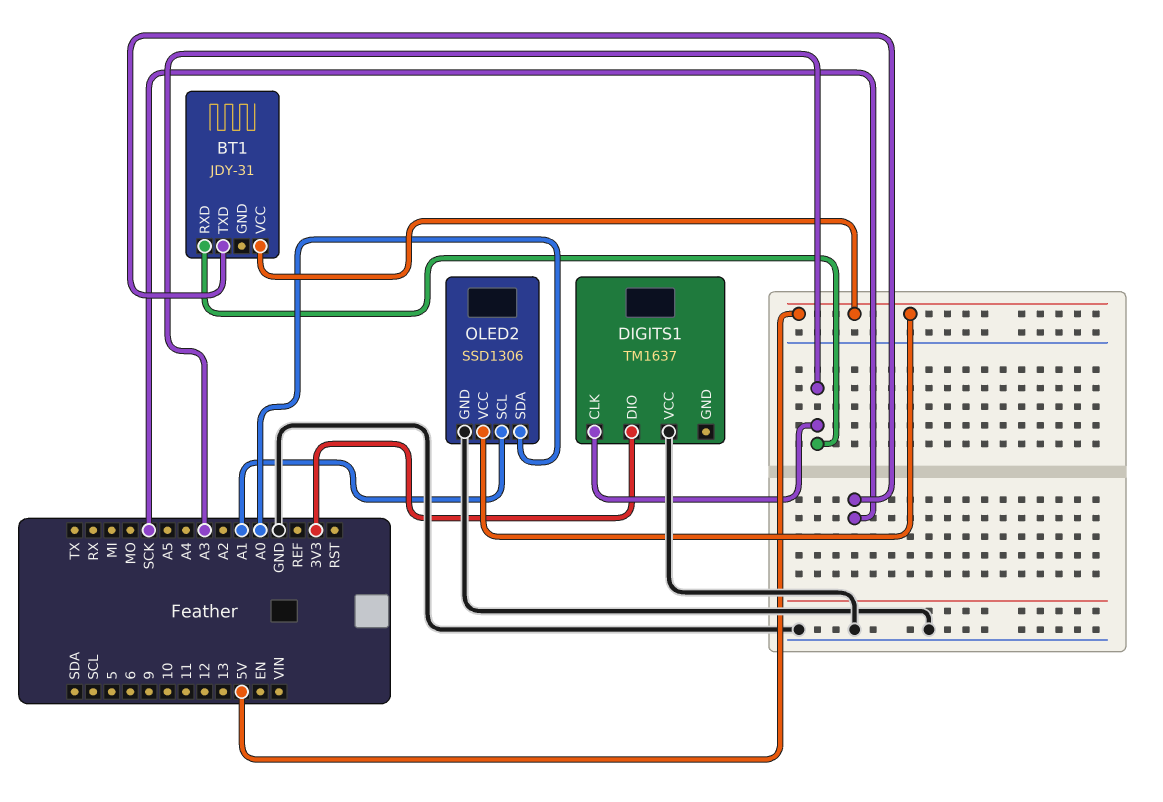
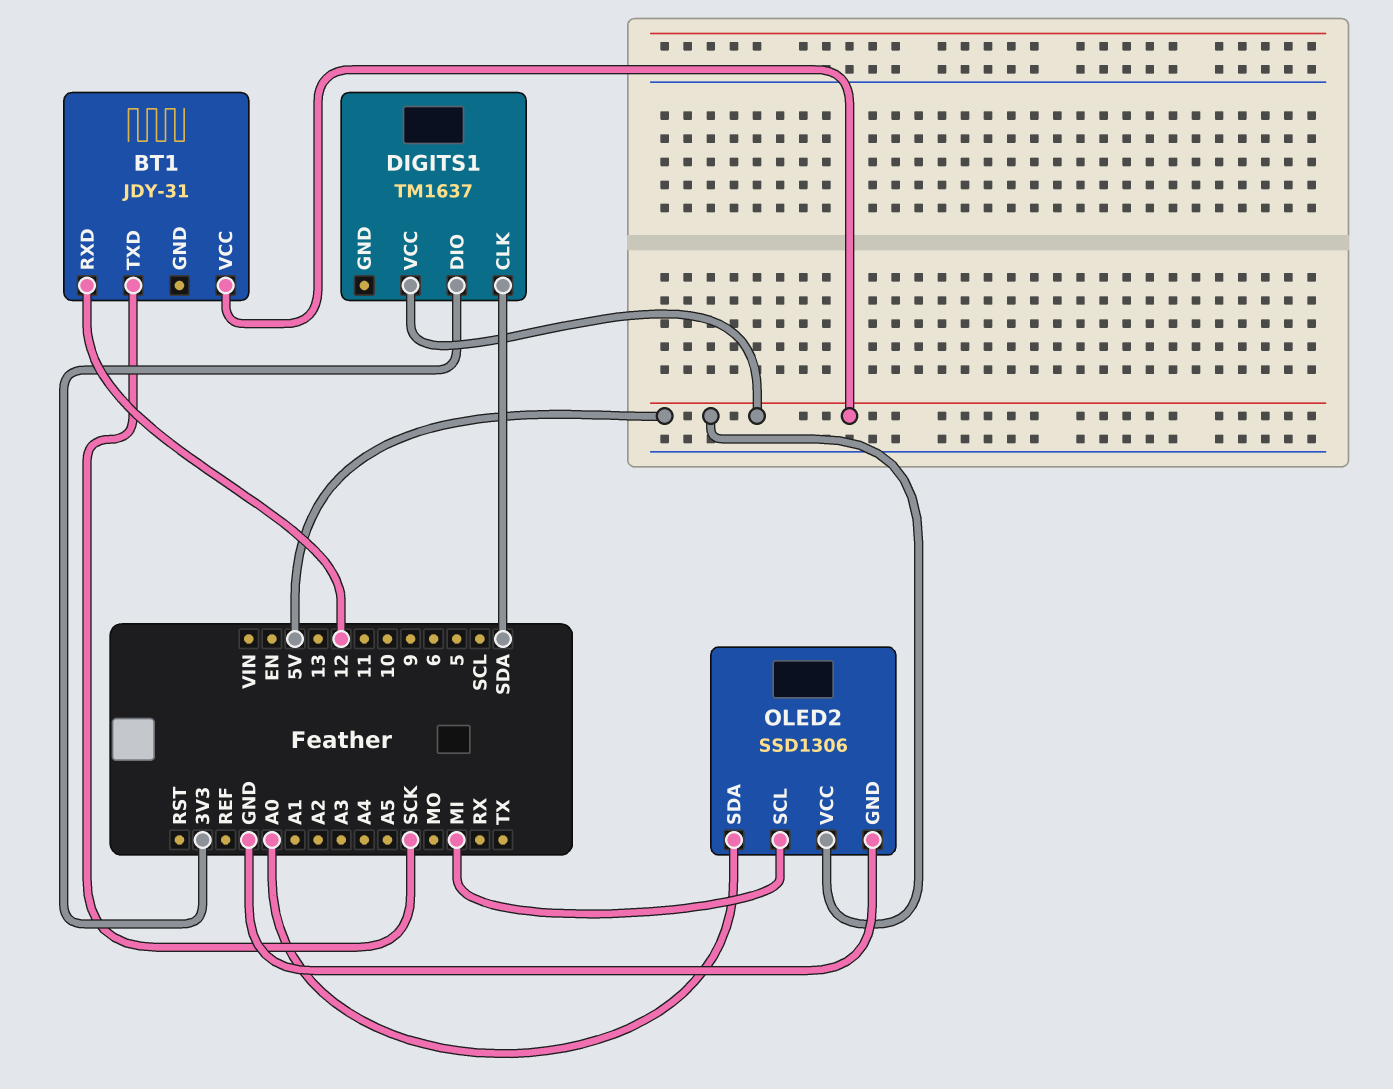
BT1 pin RXD: A3 -> 12
DIGITS1 pin CLK: A3 -> SDA
DIGITS1 pin VCC: GND -> 5V
OLED2 pin SCL: A1 -> MI

